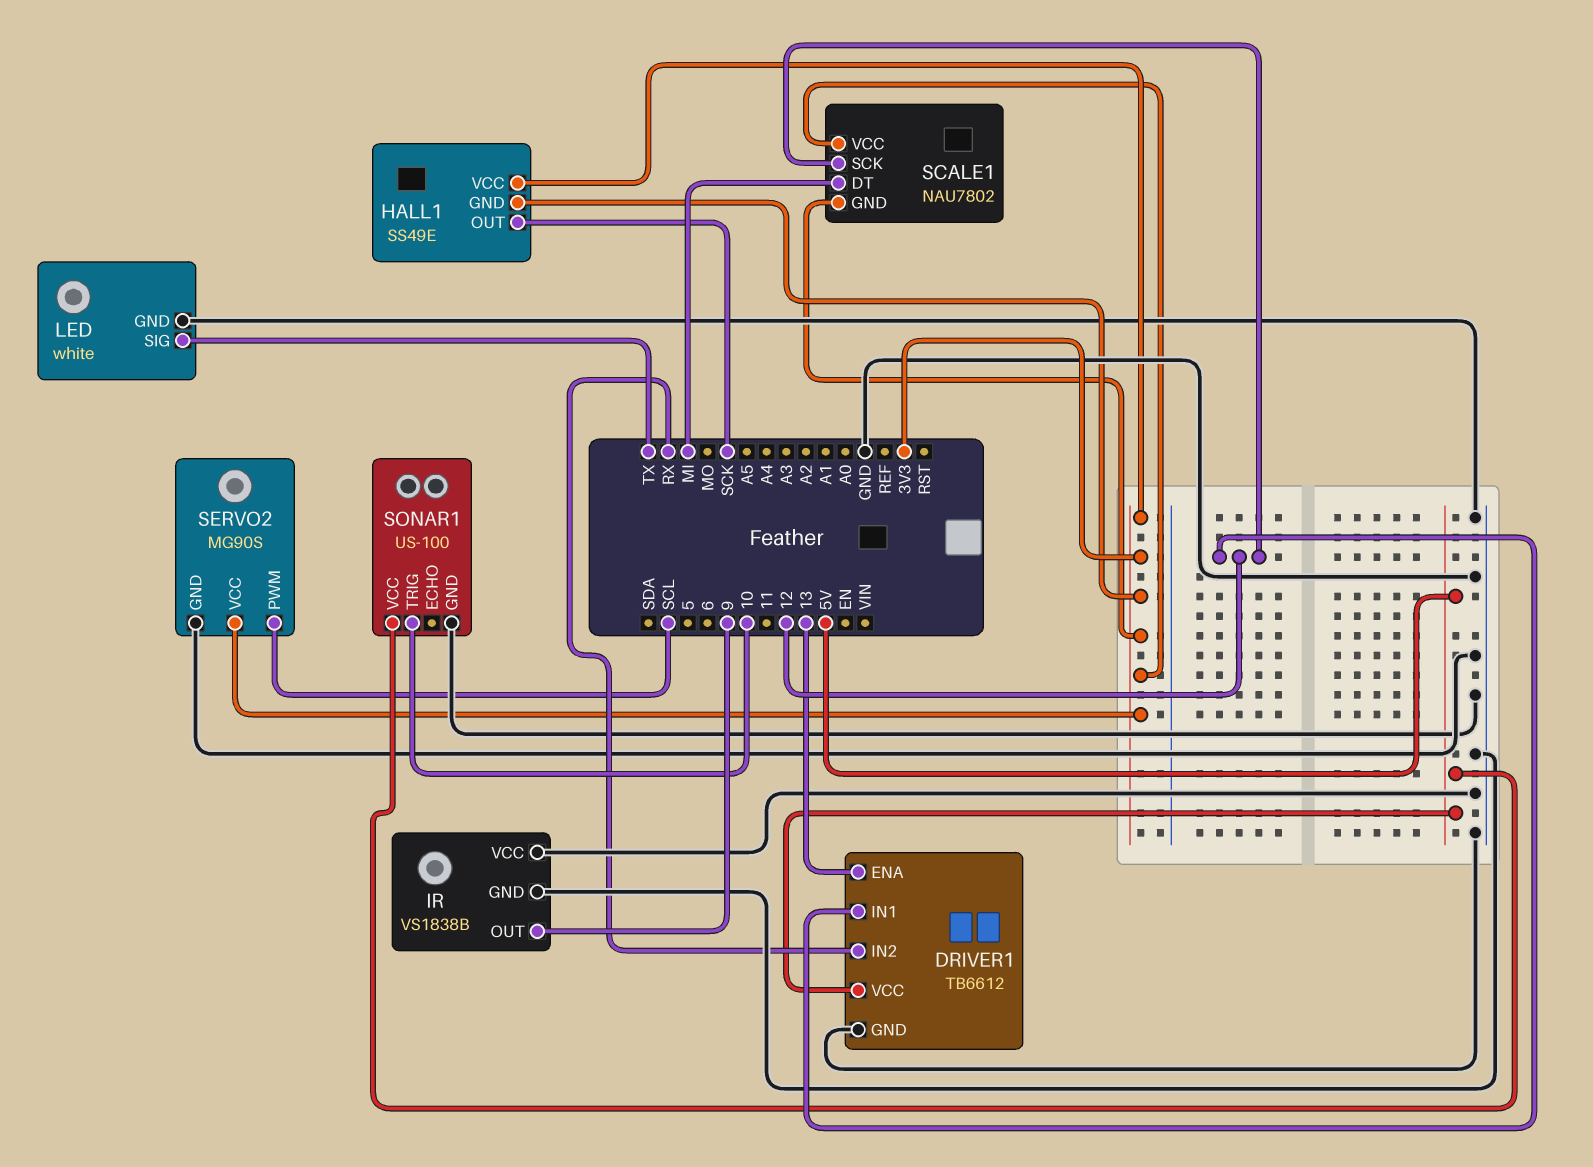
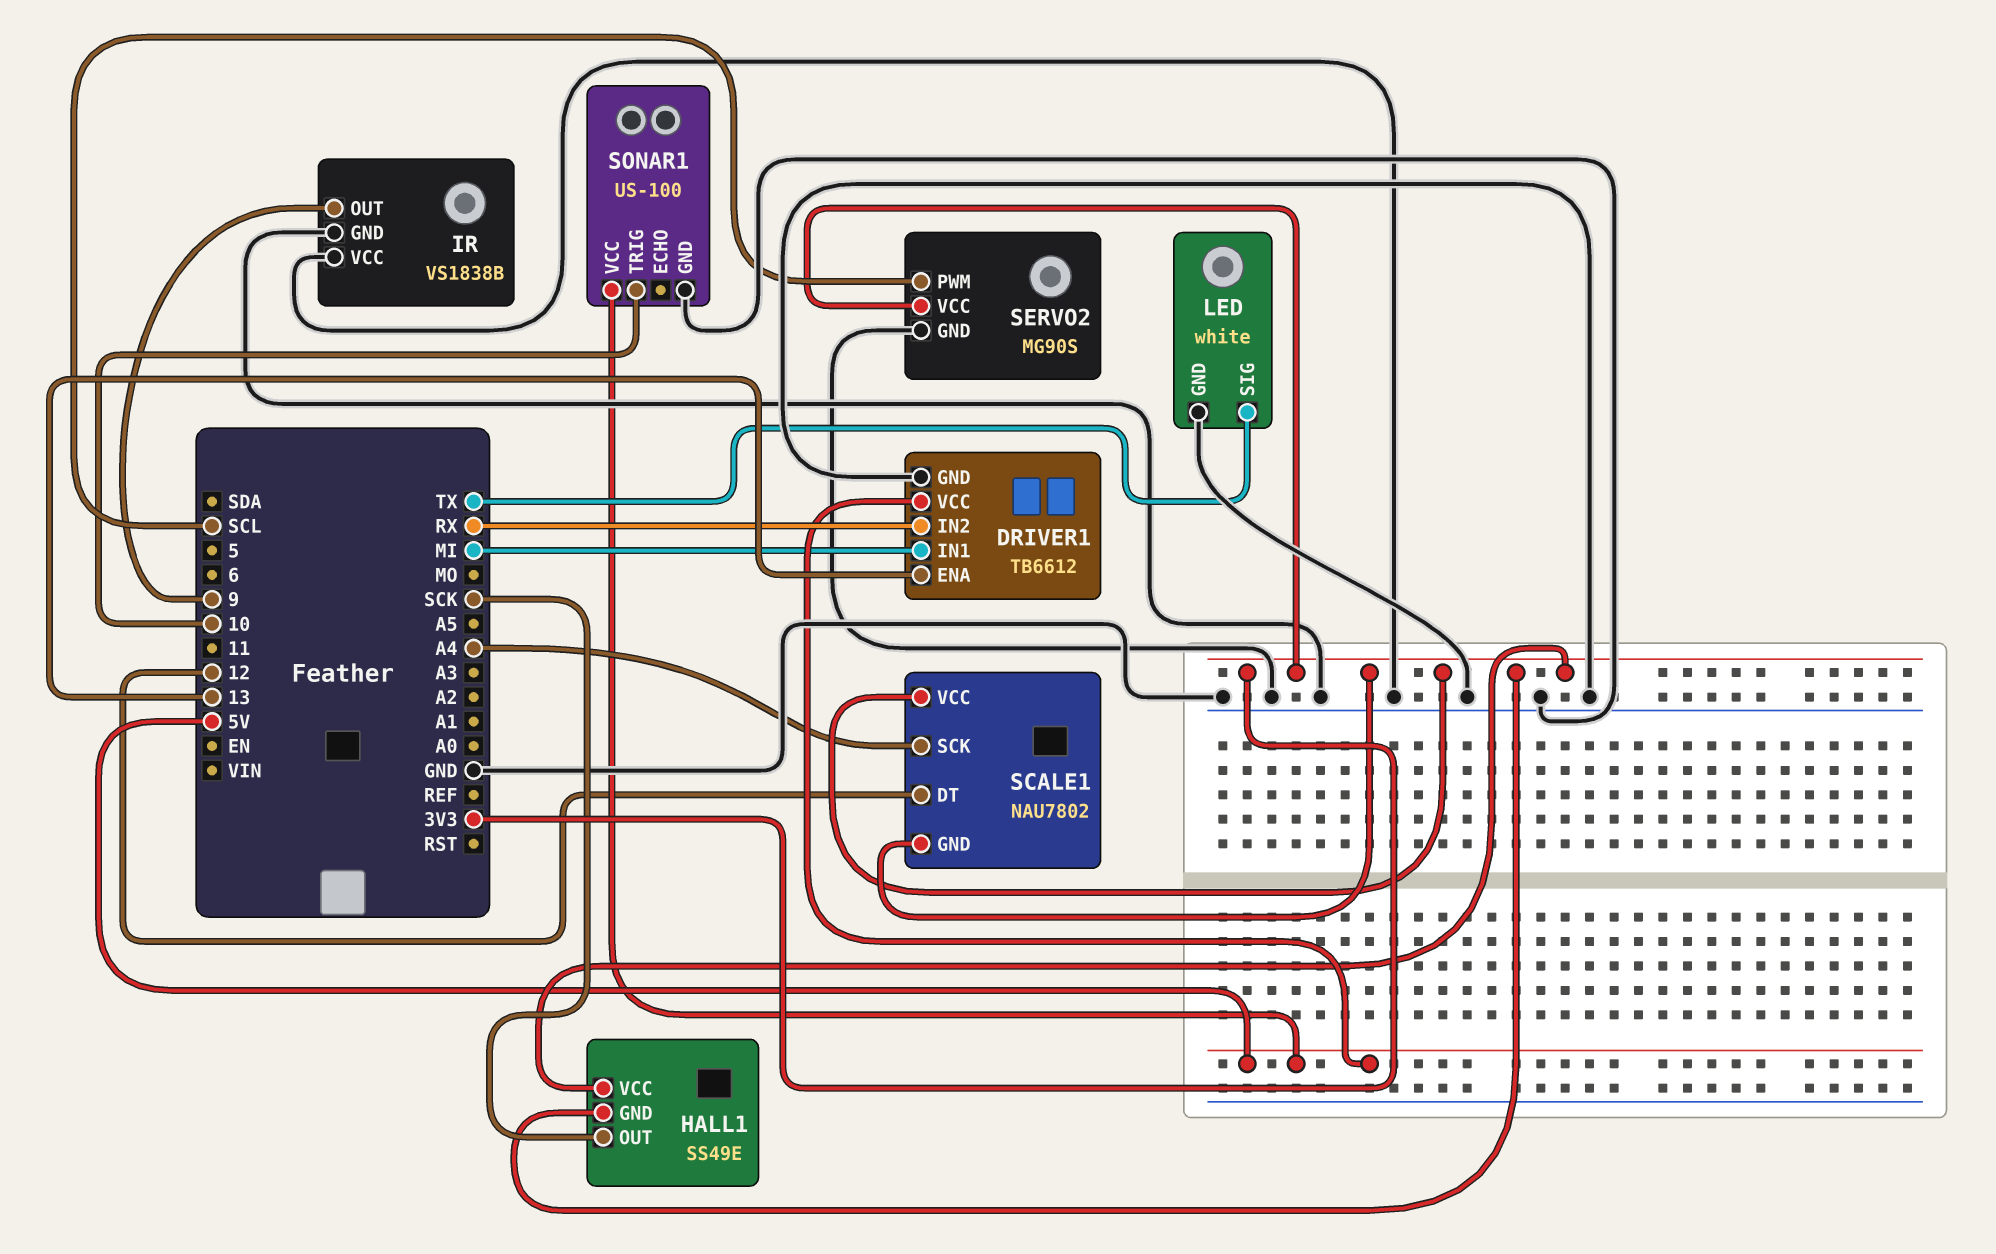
DRIVER1 pin IN1: 12 -> MI
SCALE1 pin DT: MI -> 12
SCALE1 pin SCK: 12 -> A4

